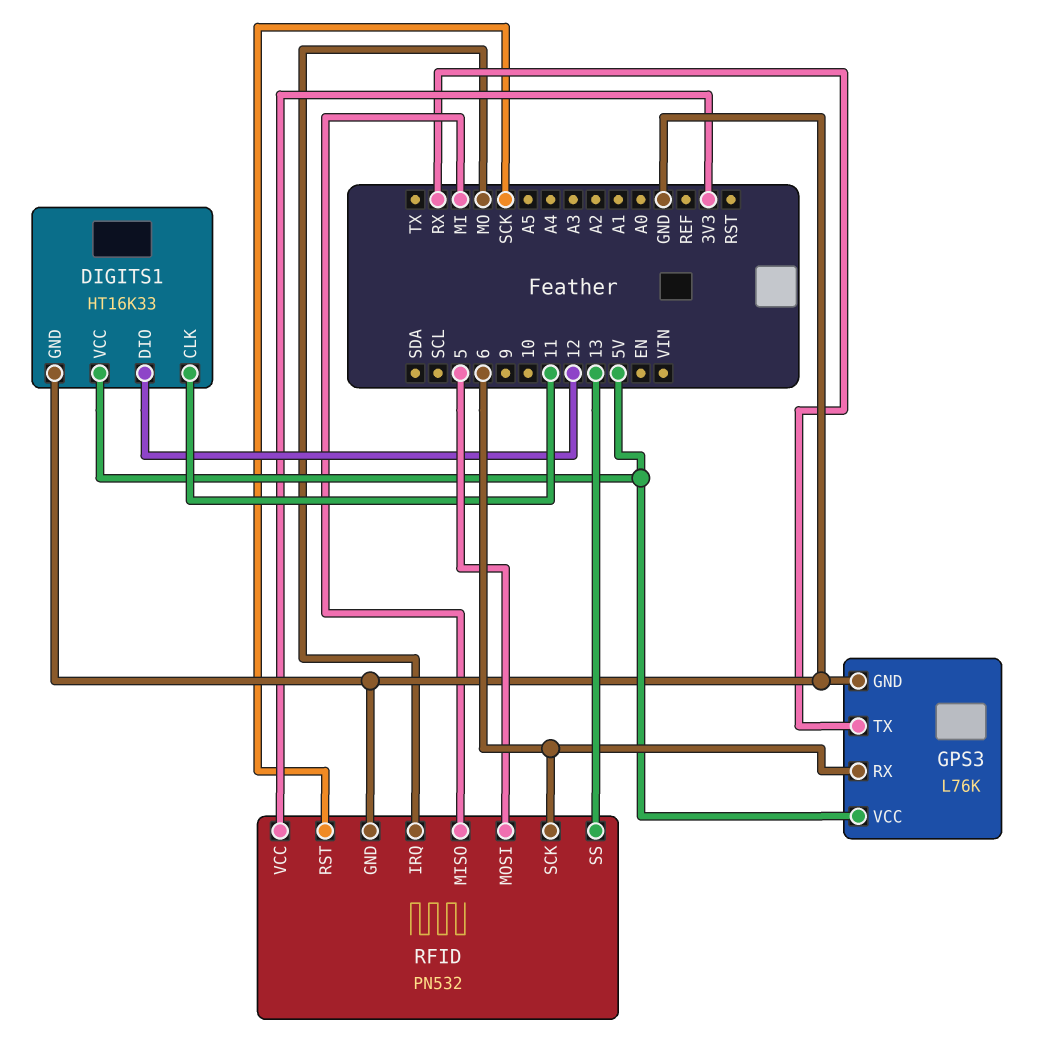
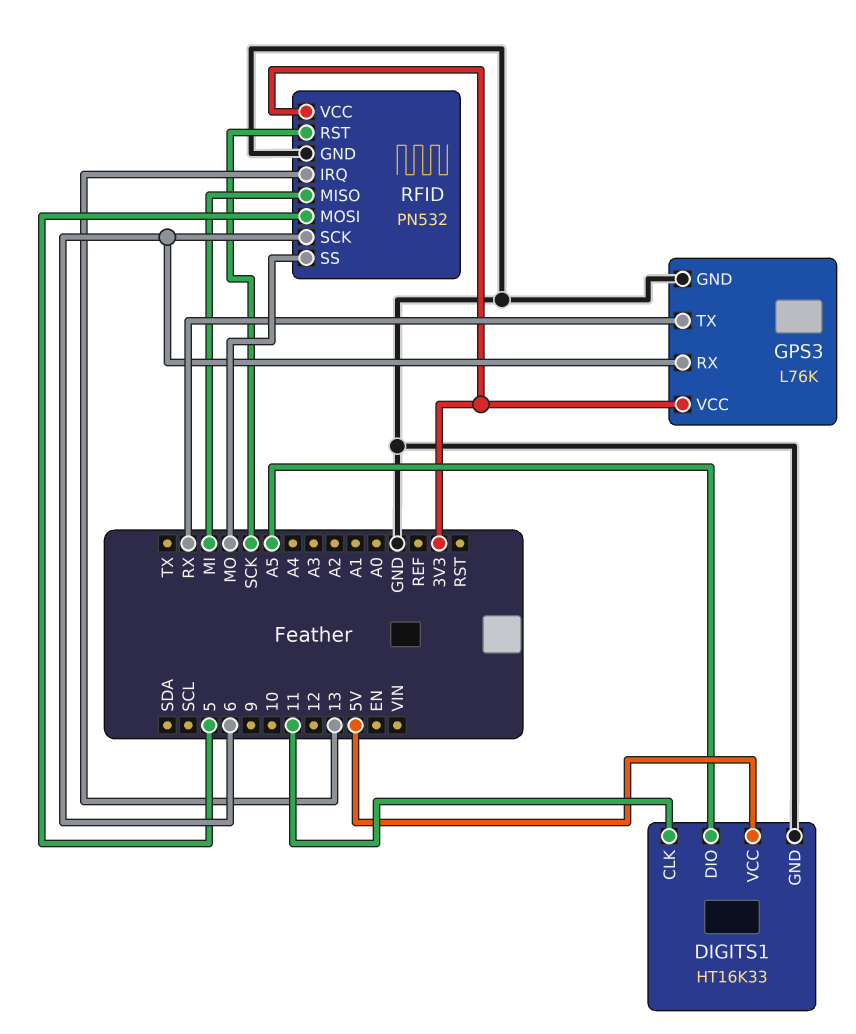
DIGITS1 pin DIO: 12 -> A5
GPS3 pin VCC: 5V -> 3V3
RFID pin IRQ: MO -> 13
RFID pin SS: 13 -> MO

